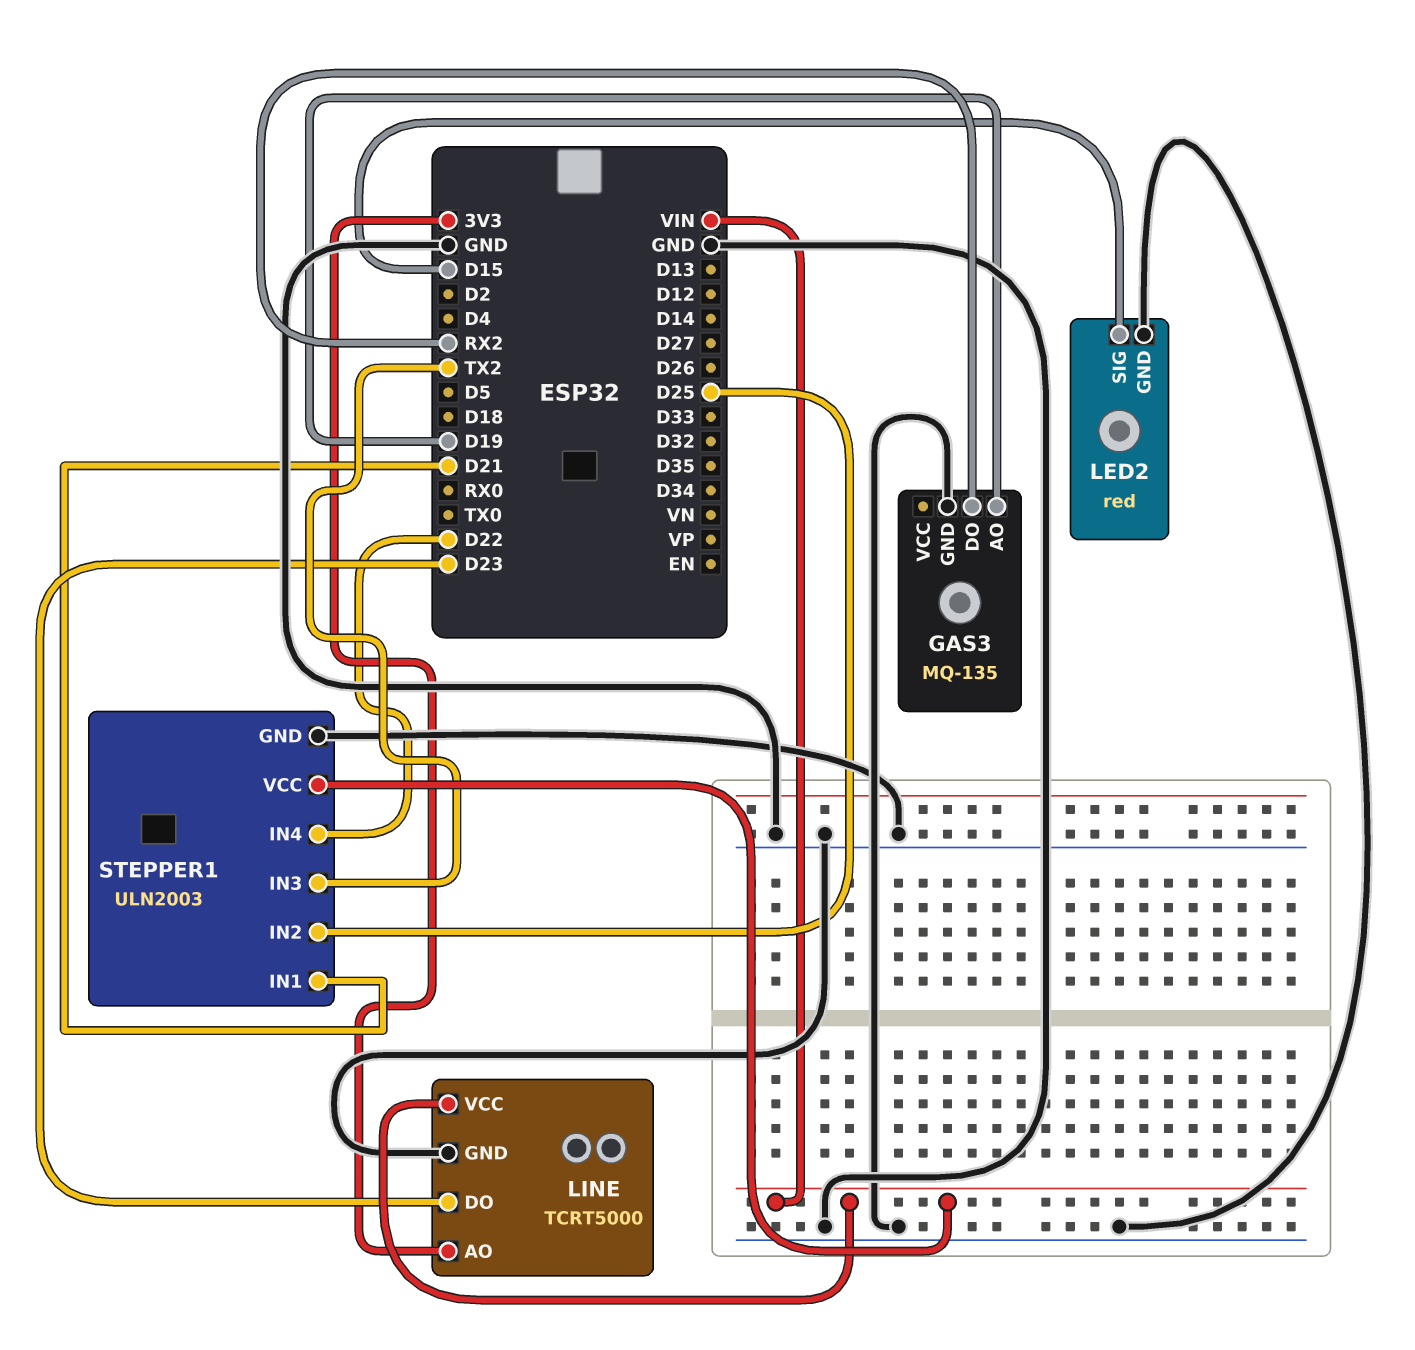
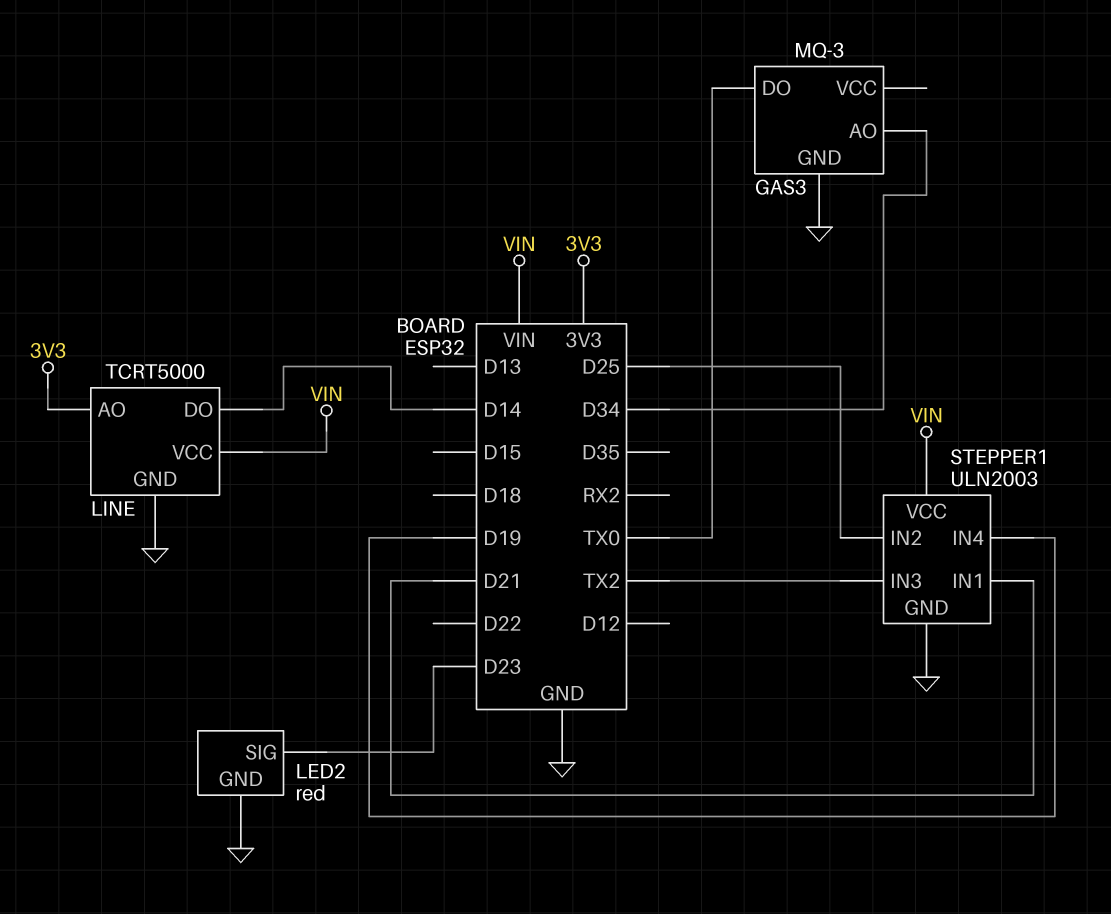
GAS3: MQ-135 -> MQ-3
GAS3 pin AO: D19 -> D34
GAS3 pin DO: RX2 -> TX0
LED2 pin SIG: D15 -> D23
LINE pin DO: D23 -> D14
STEPPER1 pin IN4: D22 -> D19

